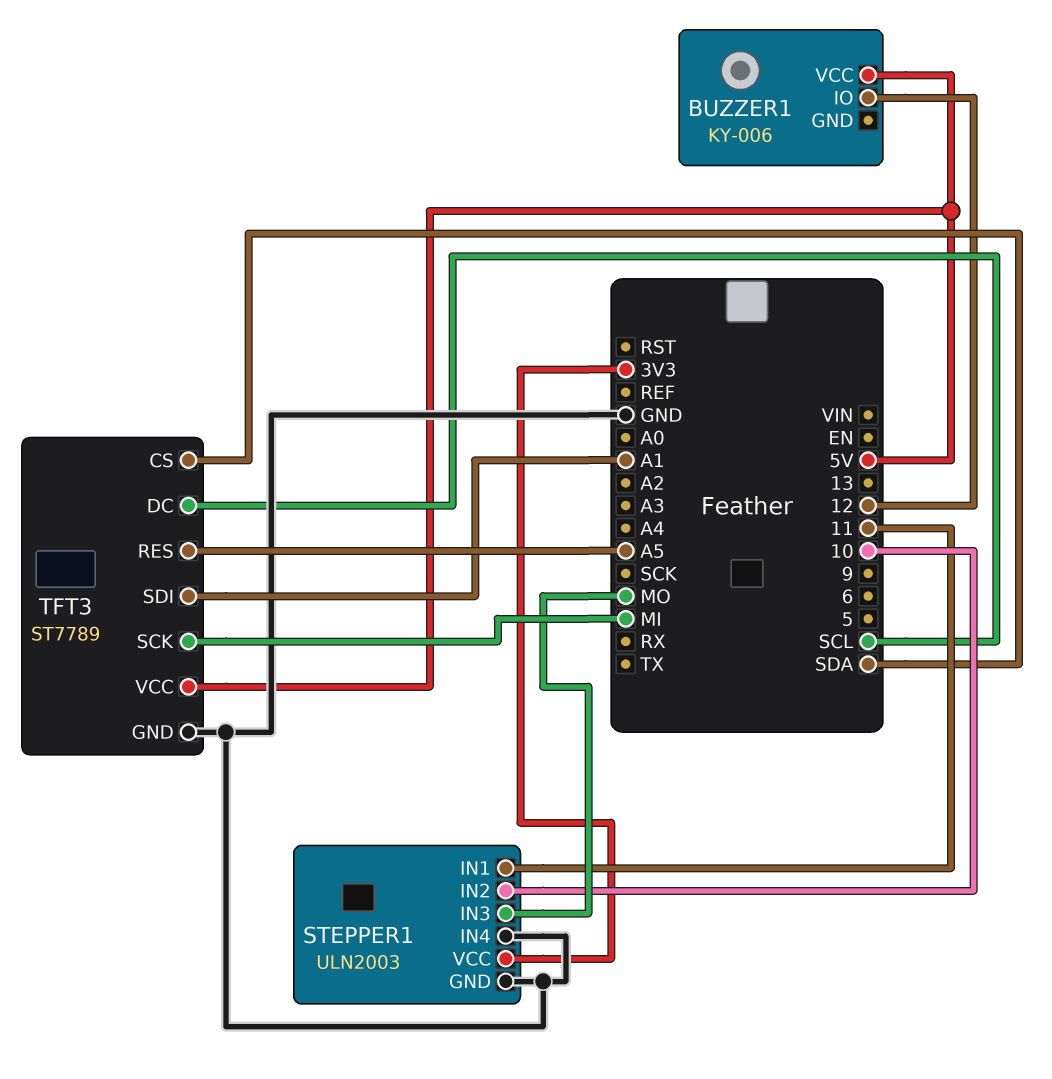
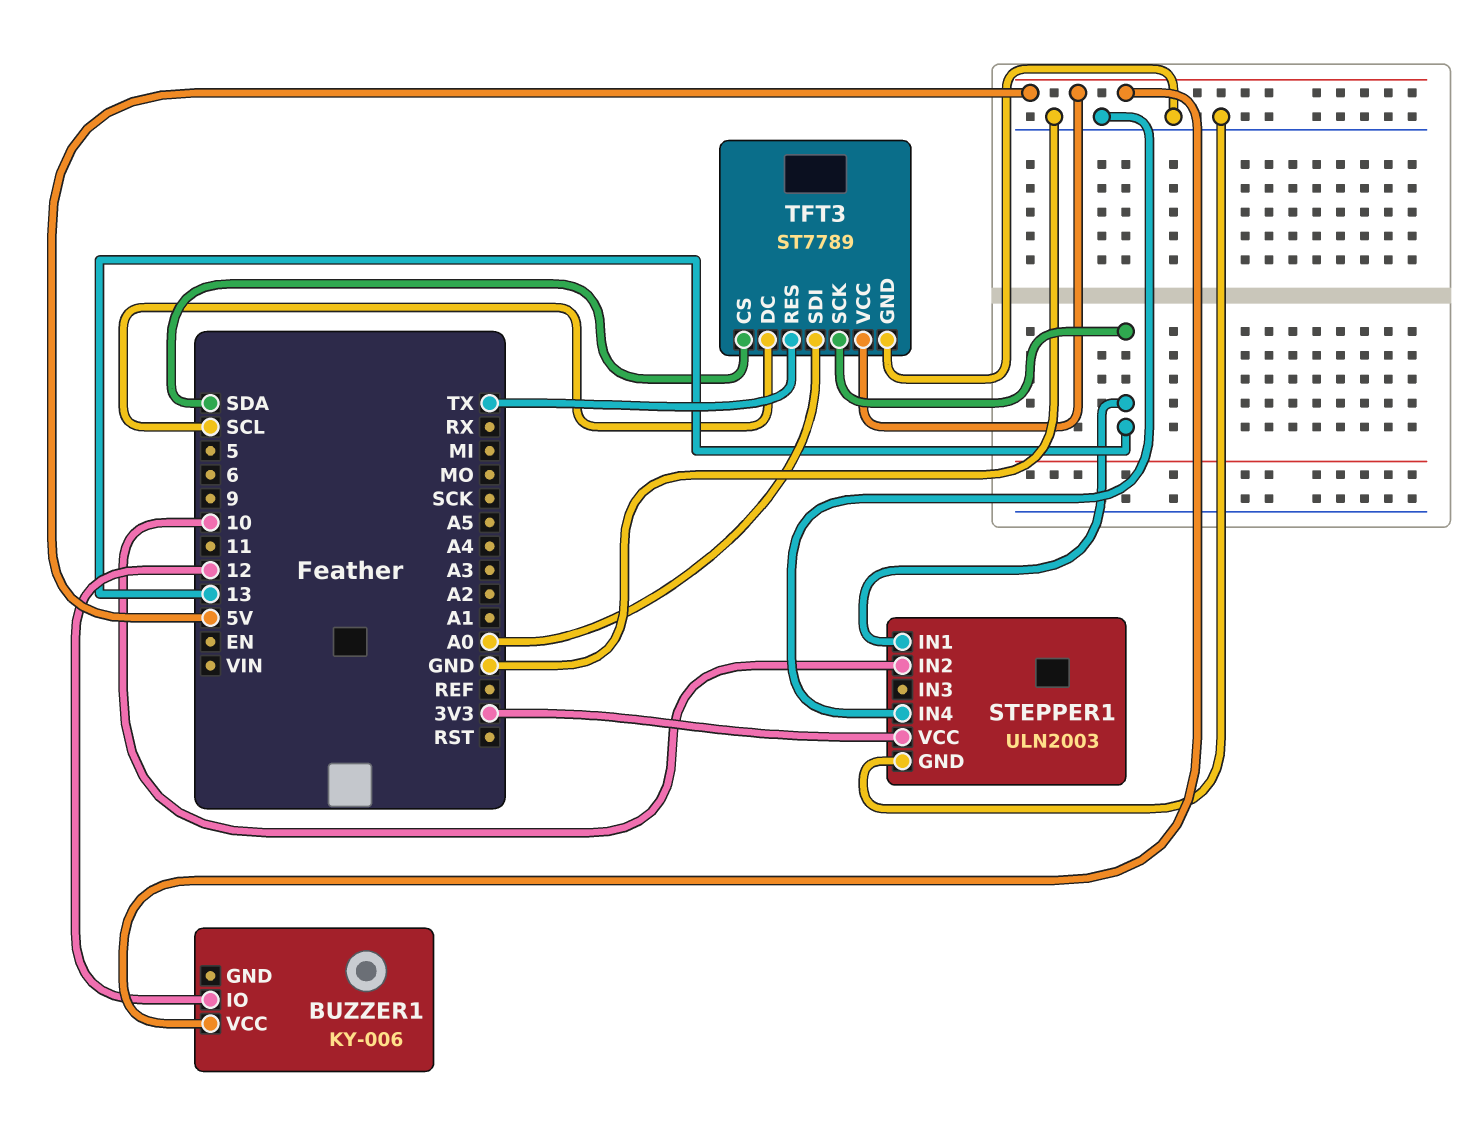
STEPPER1 pin IN1: 11 -> 13
STEPPER1 pin IN3: MO -> none
TFT3 pin RES: A5 -> TX
TFT3 pin SCK: MI -> 13
TFT3 pin SDI: A1 -> A0

